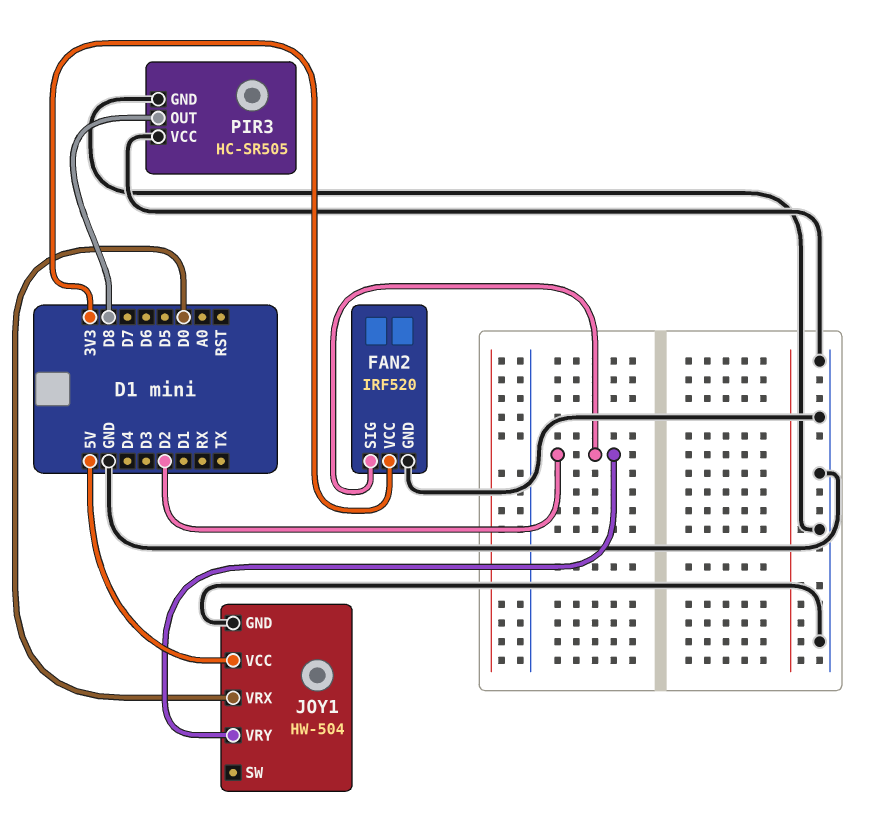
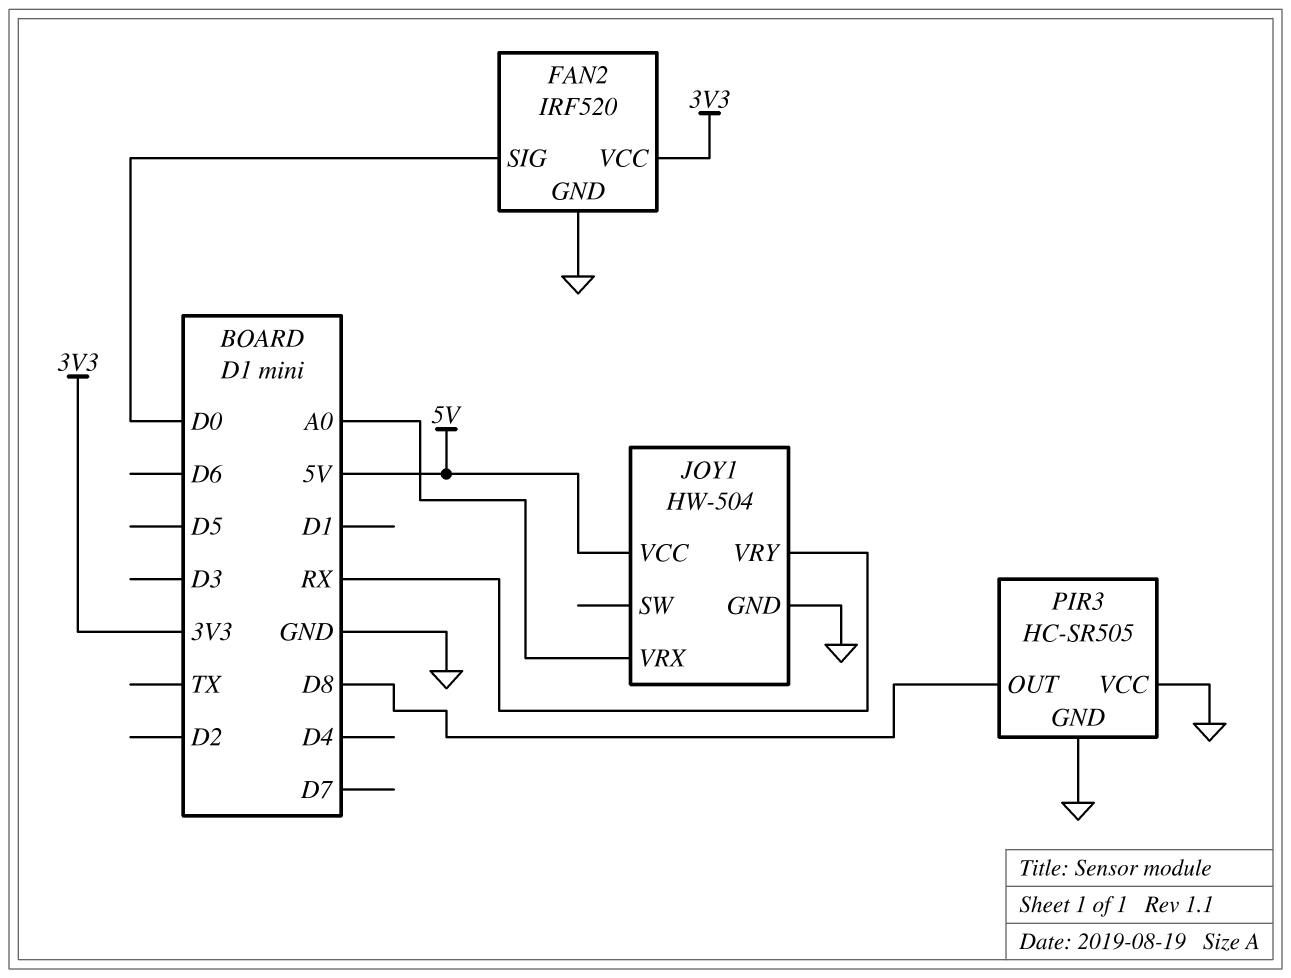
FAN2 pin SIG: D2 -> D0
JOY1 pin VRX: D0 -> A0
JOY1 pin VRY: D2 -> RX

